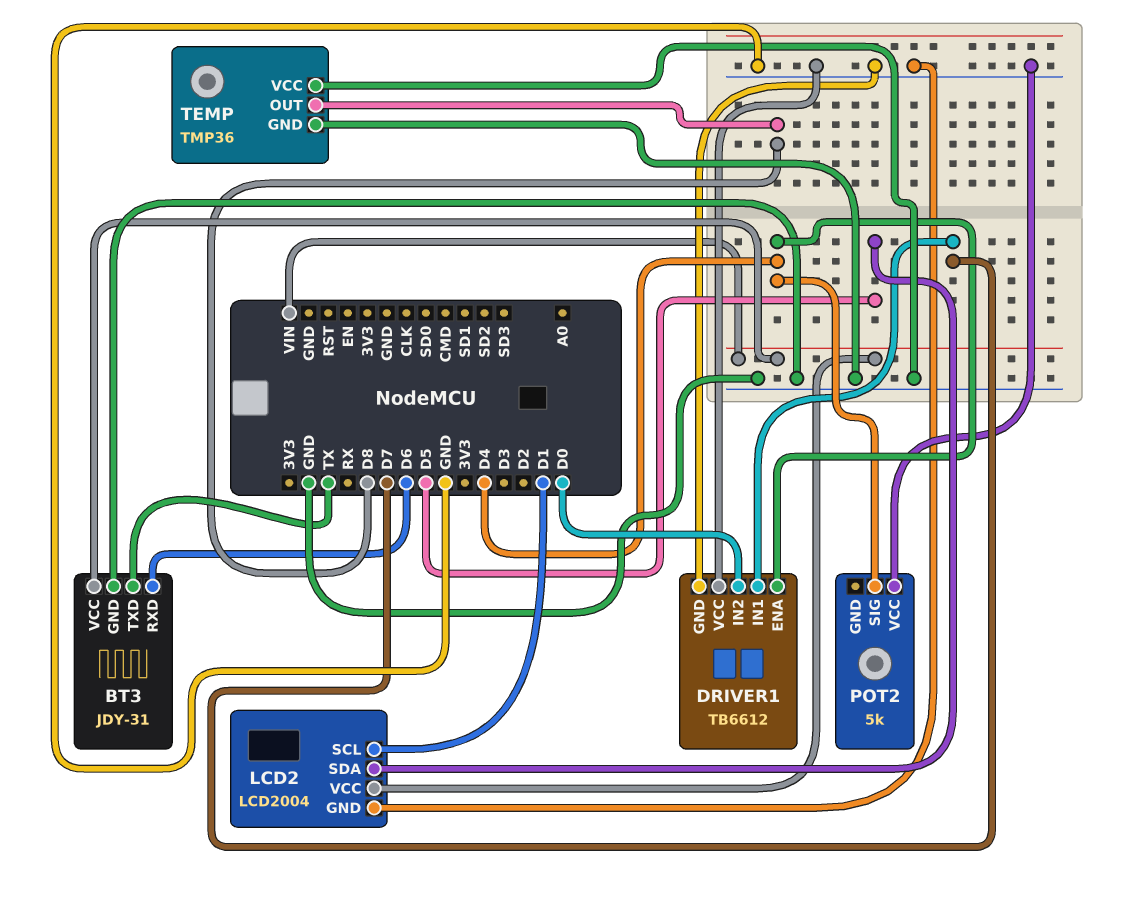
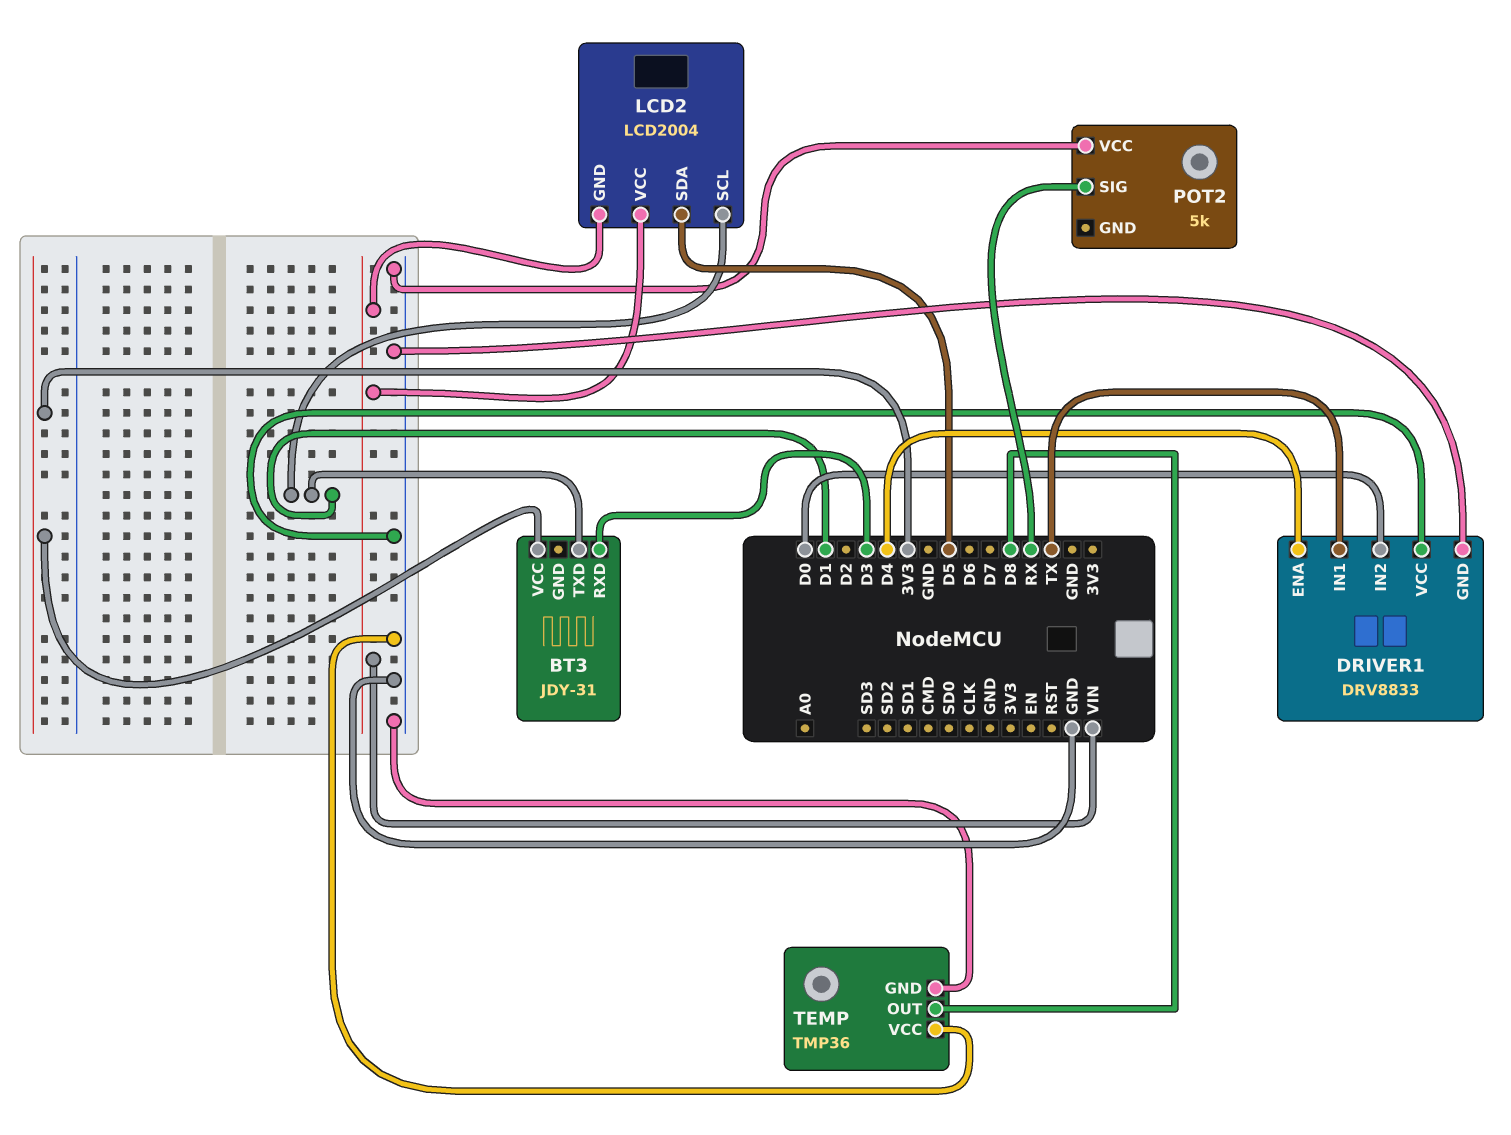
BT3 pin GND: GND -> none
BT3 pin RXD: D6 -> D3
BT3 pin TXD: TX -> D1
BT3 pin VCC: VIN -> 3V3
DRIVER1: TB6612 -> DRV8833
DRIVER1 pin IN1: D7 -> TX
LCD2 pin GND: GND -> VIN
POT2 pin SIG: D4 -> RX

